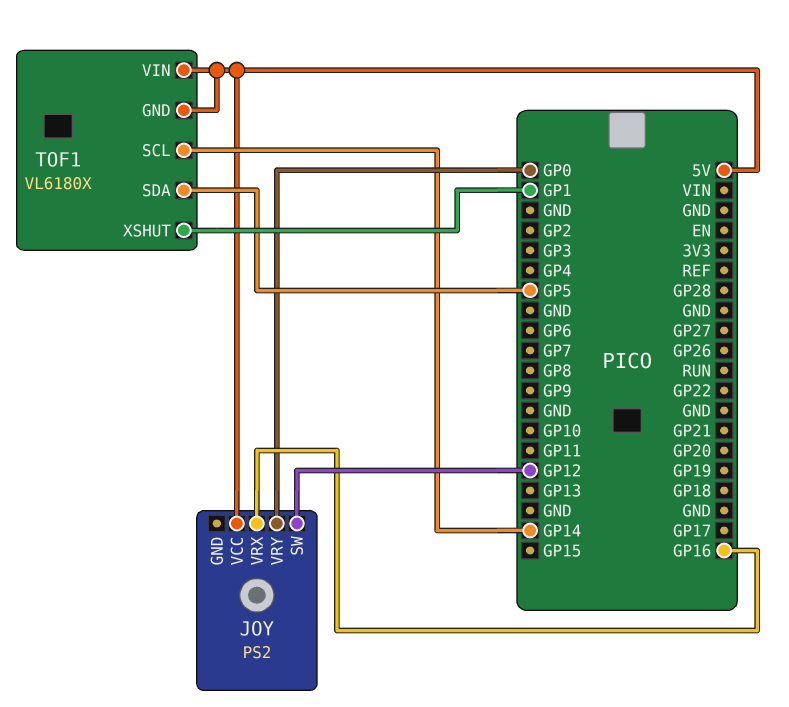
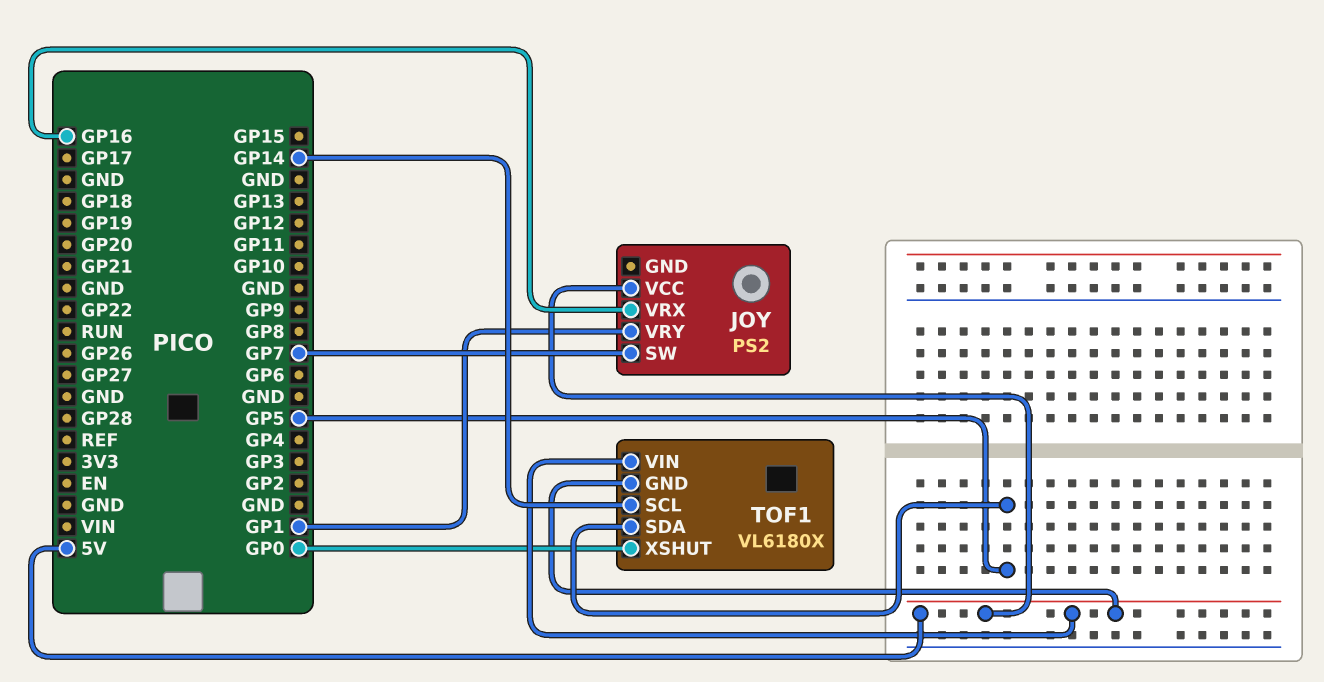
JOY pin SW: GP12 -> GP7
JOY pin VRY: GP0 -> GP1
TOF1 pin XSHUT: GP1 -> GP0

